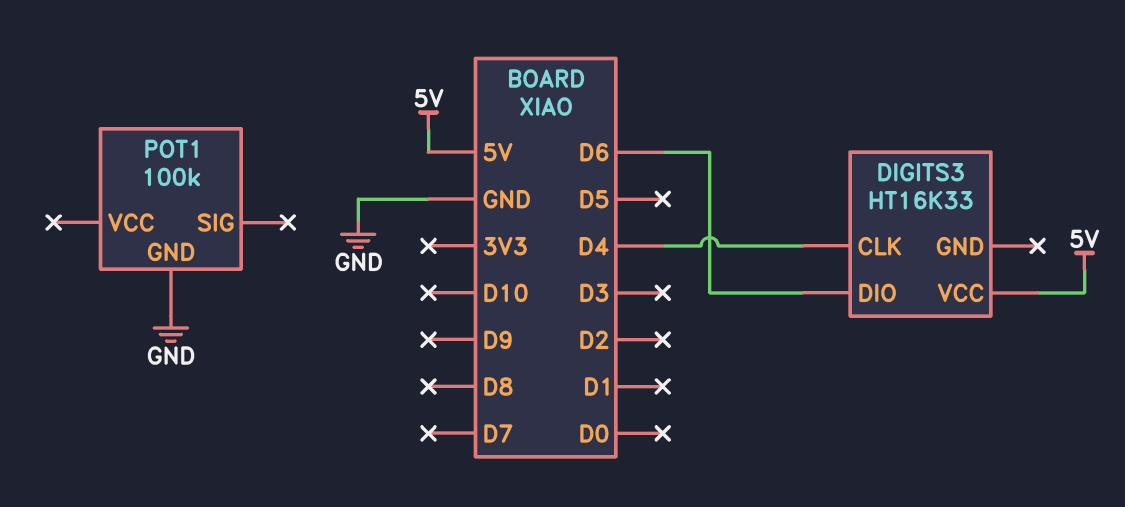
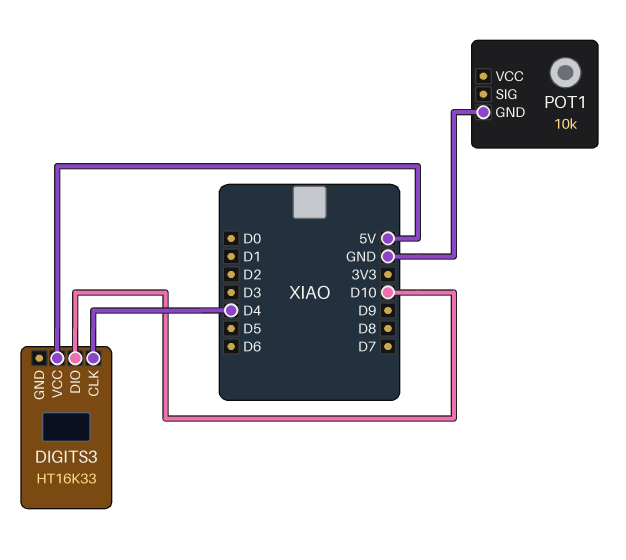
DIGITS3 pin DIO: D6 -> D10
POT1: 100k -> 10k

